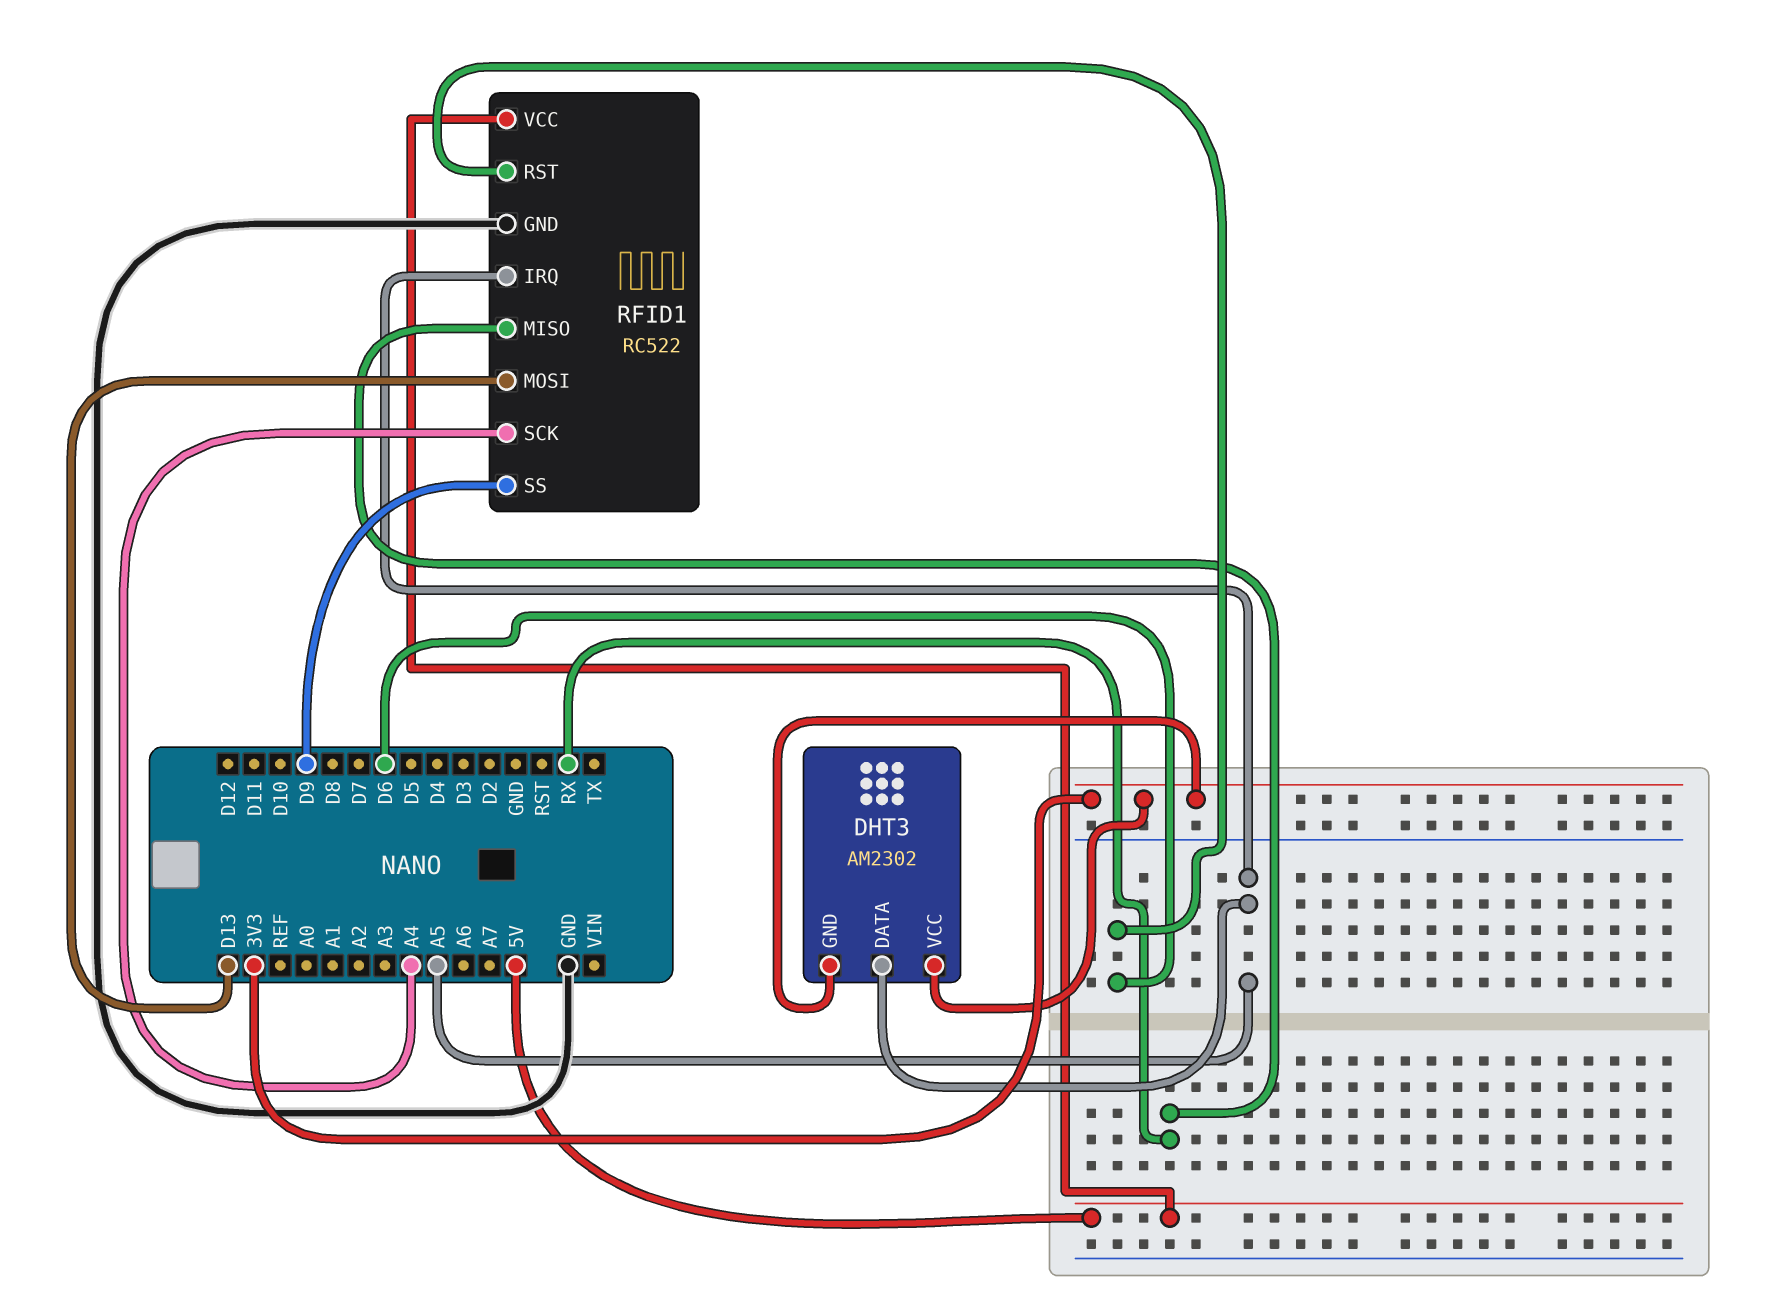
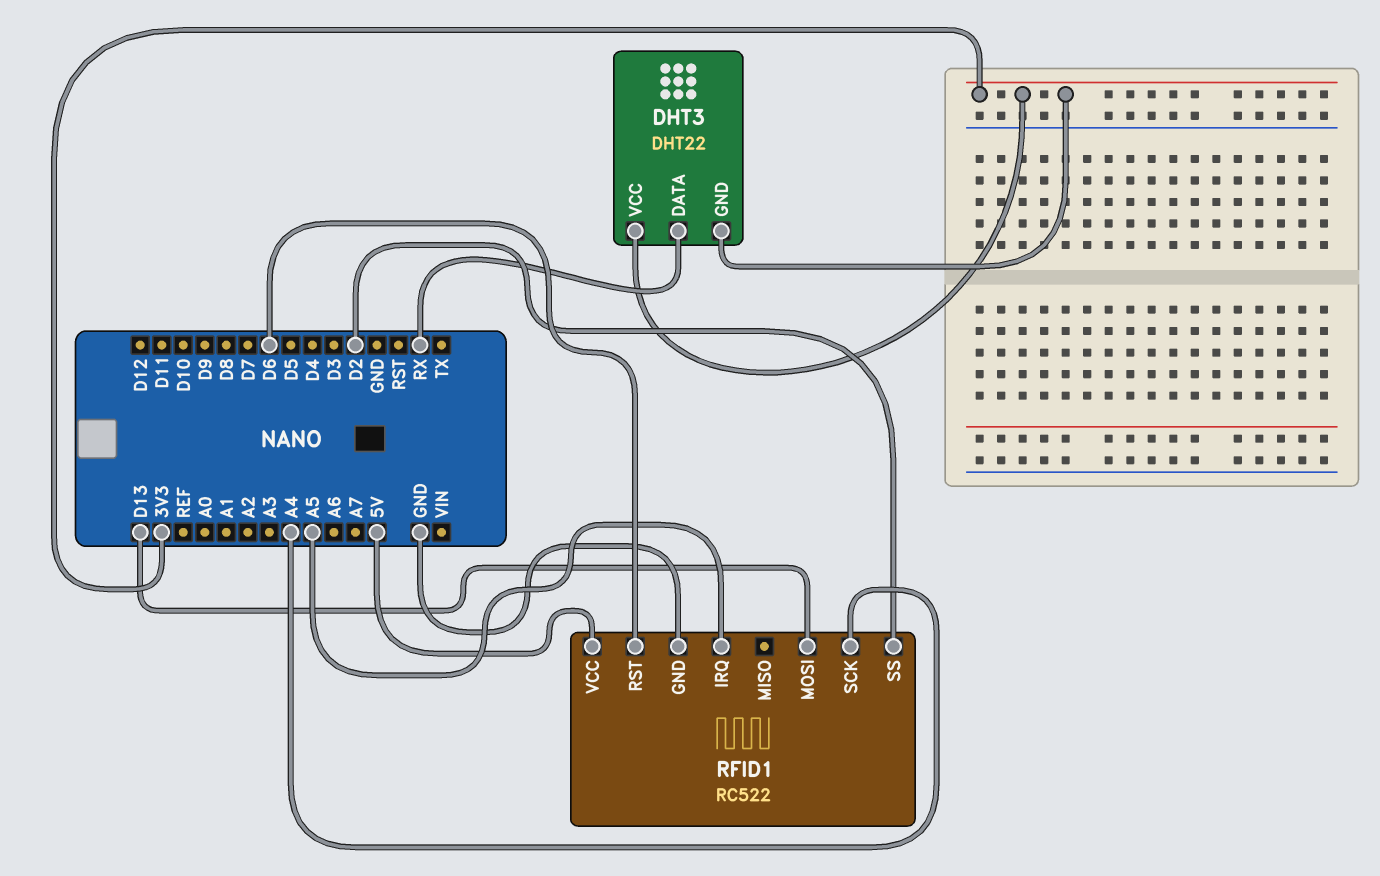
DHT3: AM2302 -> DHT22
DHT3 pin DATA: A5 -> RX
RFID1 pin MISO: RX -> none
RFID1 pin SS: D9 -> D2

